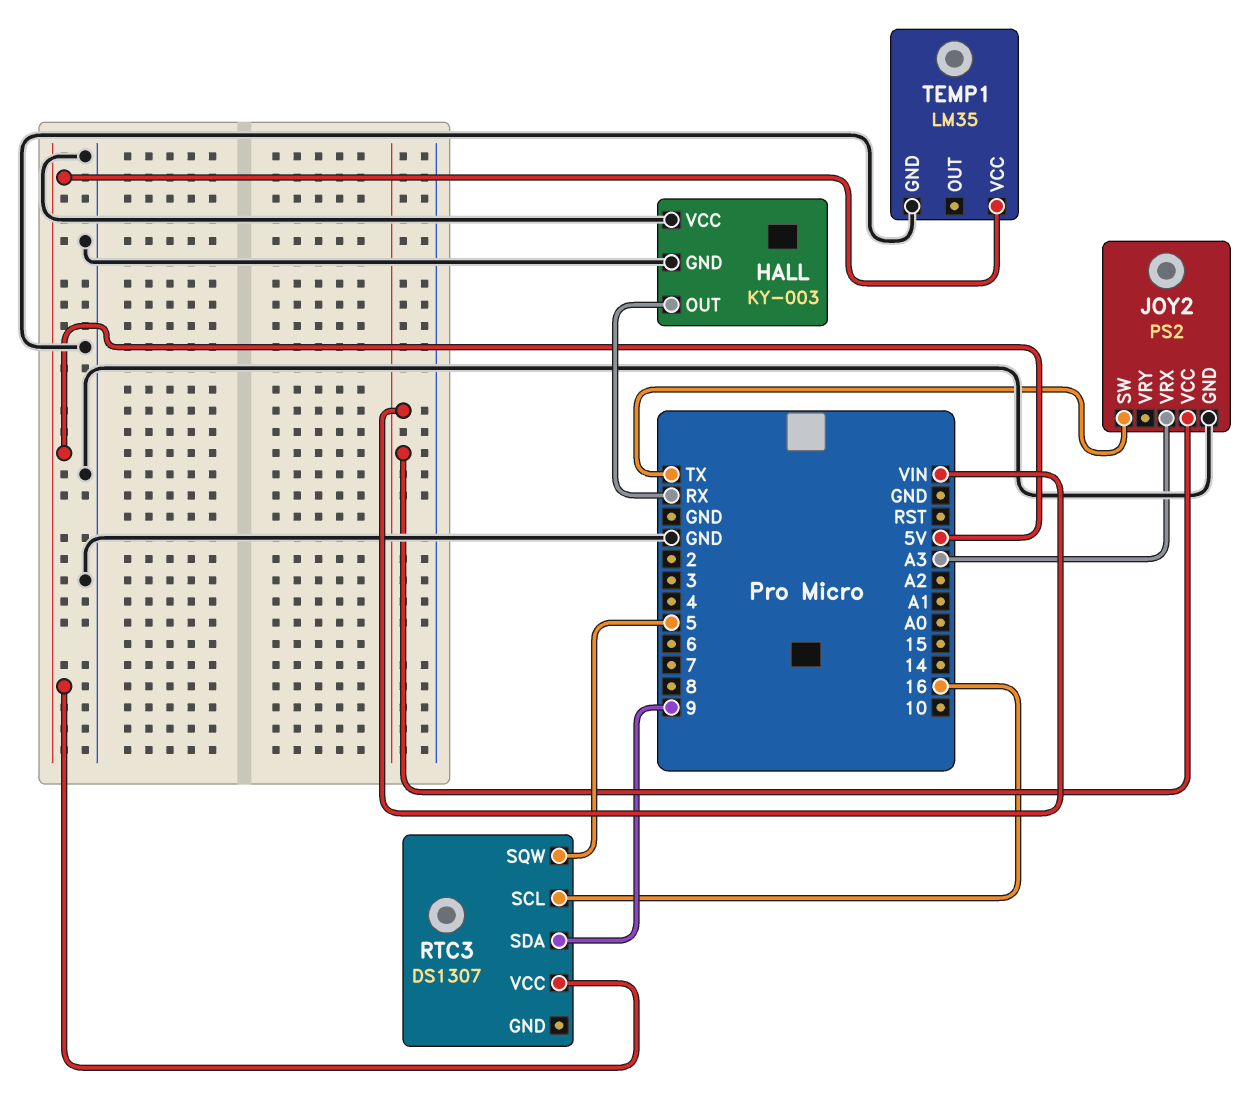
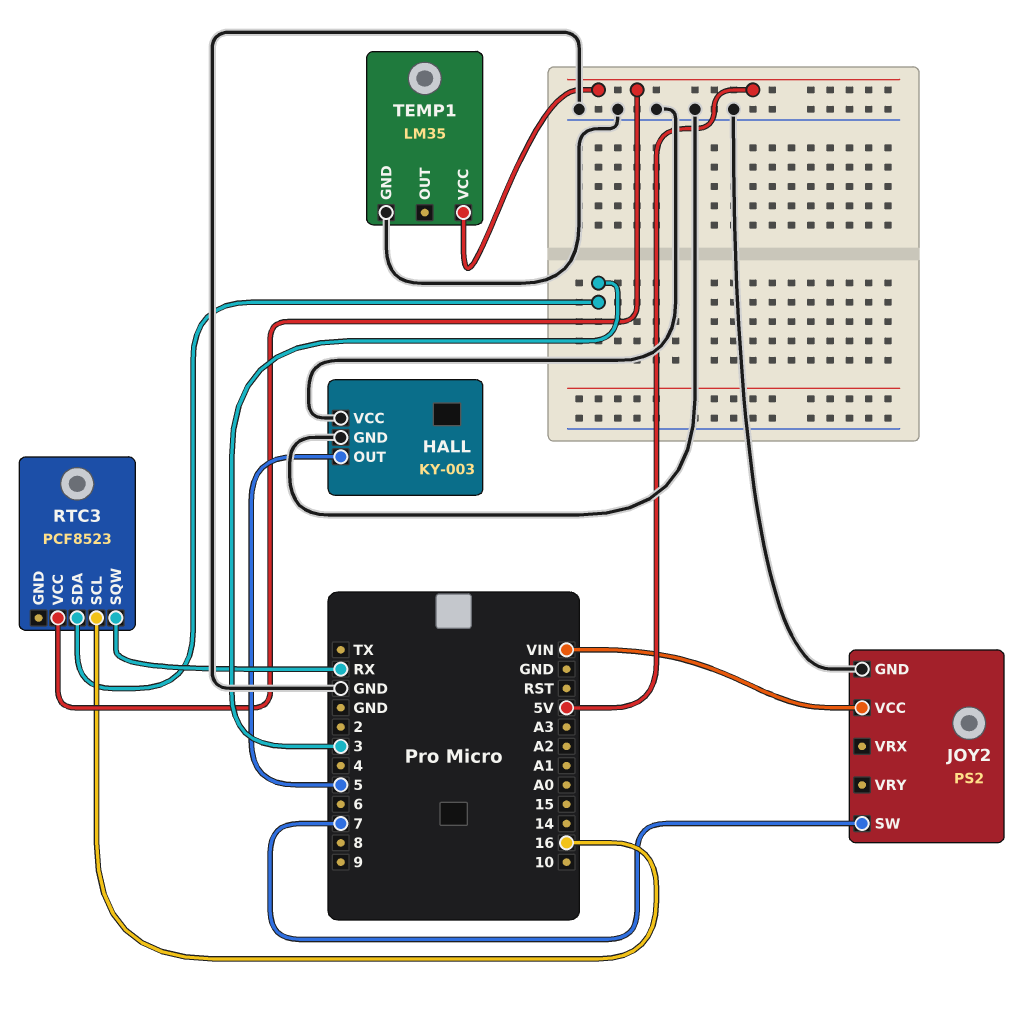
HALL pin OUT: RX -> 5
JOY2 pin SW: TX -> 7
JOY2 pin VRX: A3 -> none
RTC3: DS1307 -> PCF8523
RTC3 pin SDA: 9 -> 3
RTC3 pin SQW: 5 -> RX

